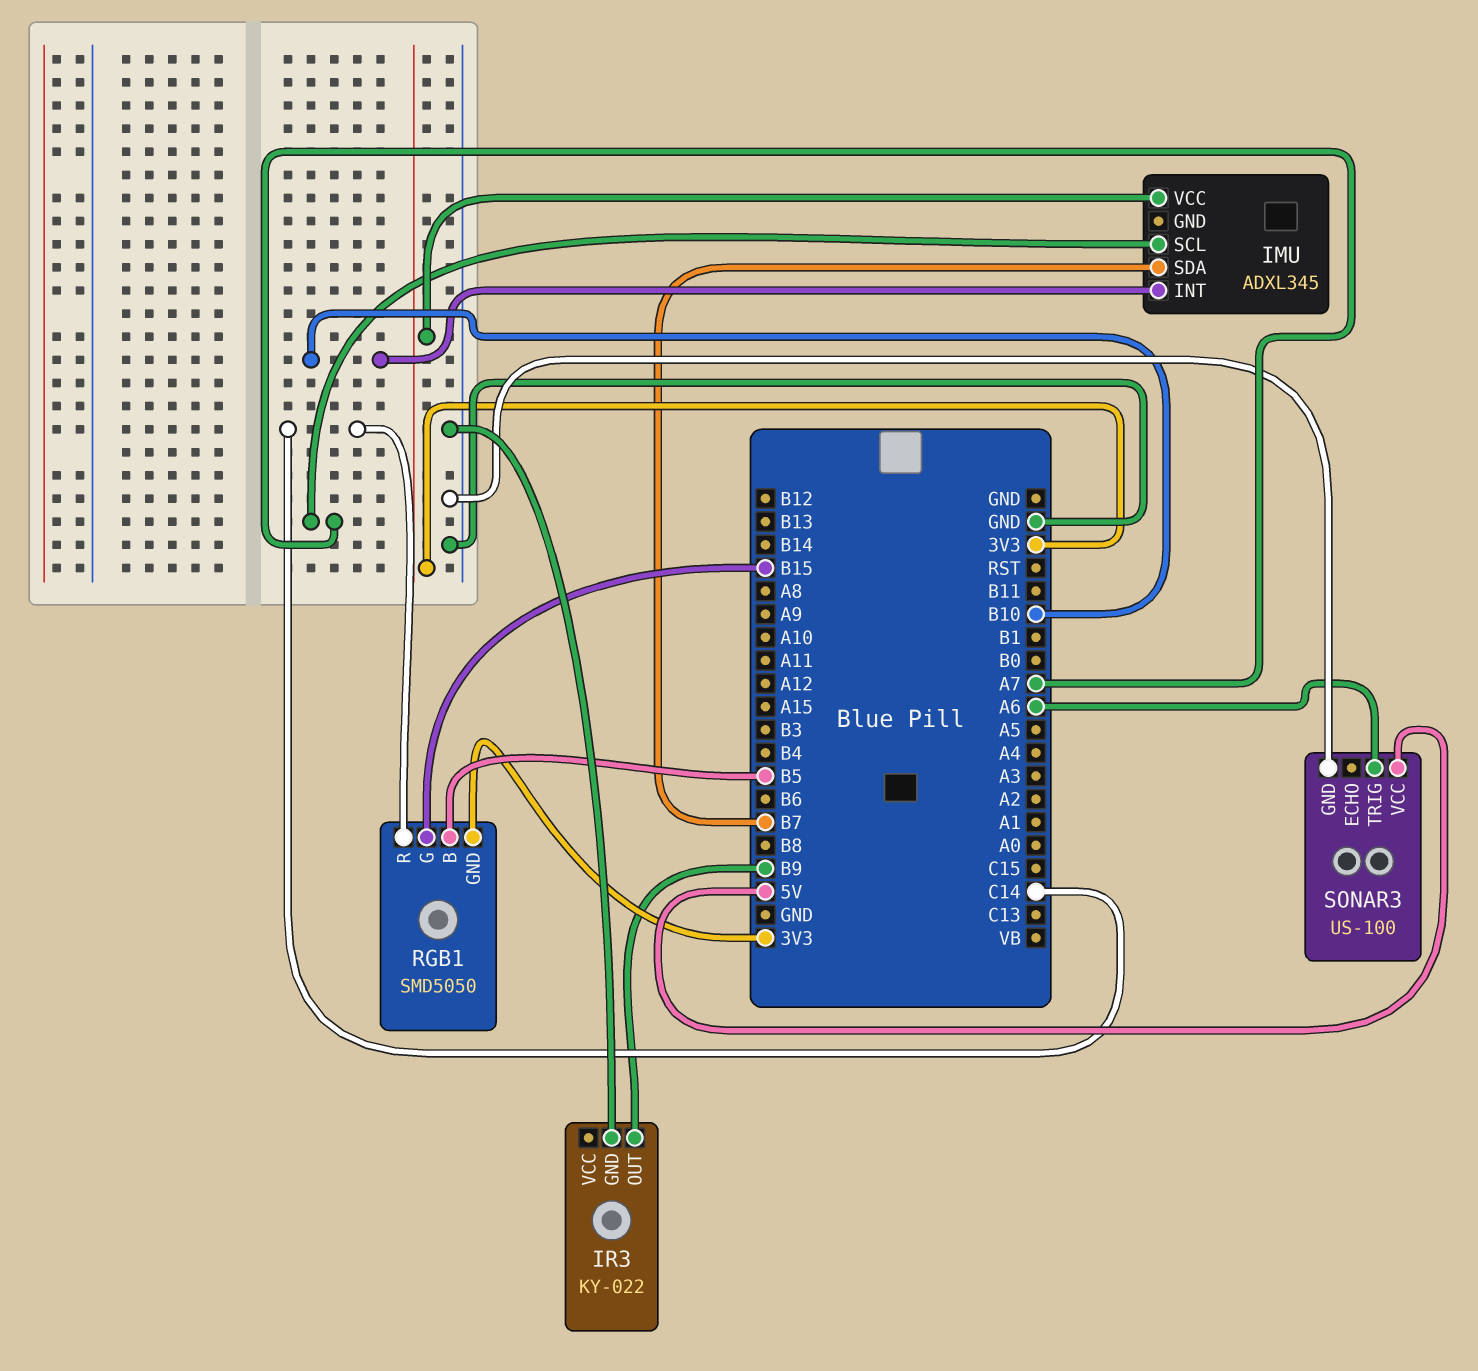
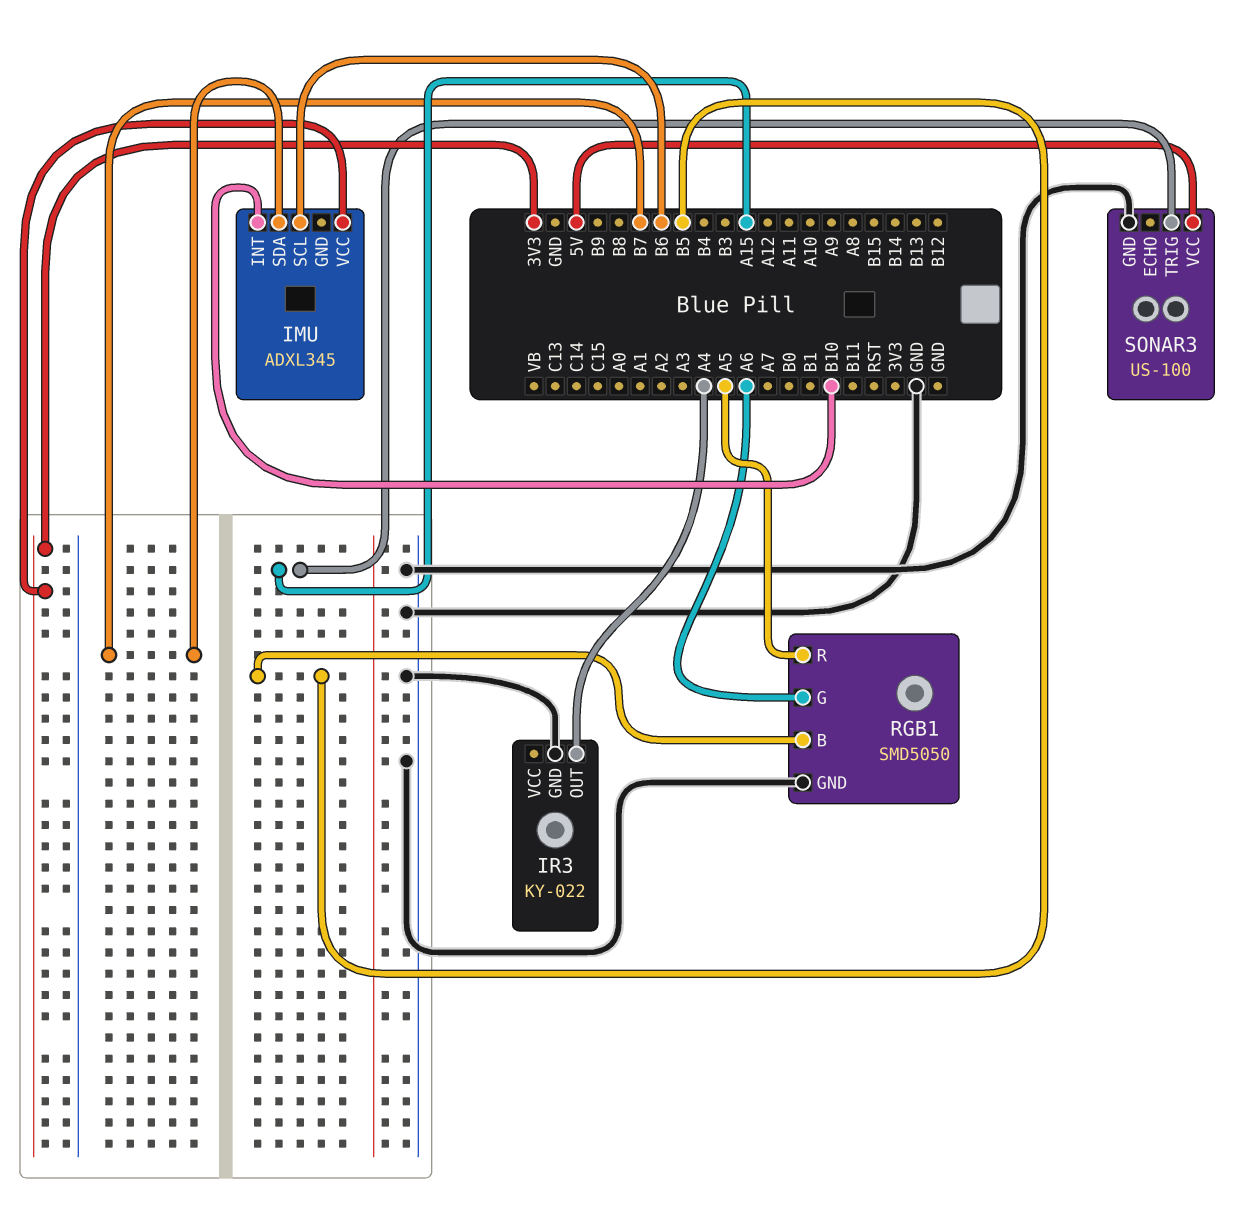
IMU pin SCL: A7 -> B6
IR3 pin OUT: B9 -> A4
RGB1 pin G: B15 -> A6
RGB1 pin GND: 3V3 -> GND
RGB1 pin R: C14 -> A5
SONAR3 pin TRIG: A6 -> A15

